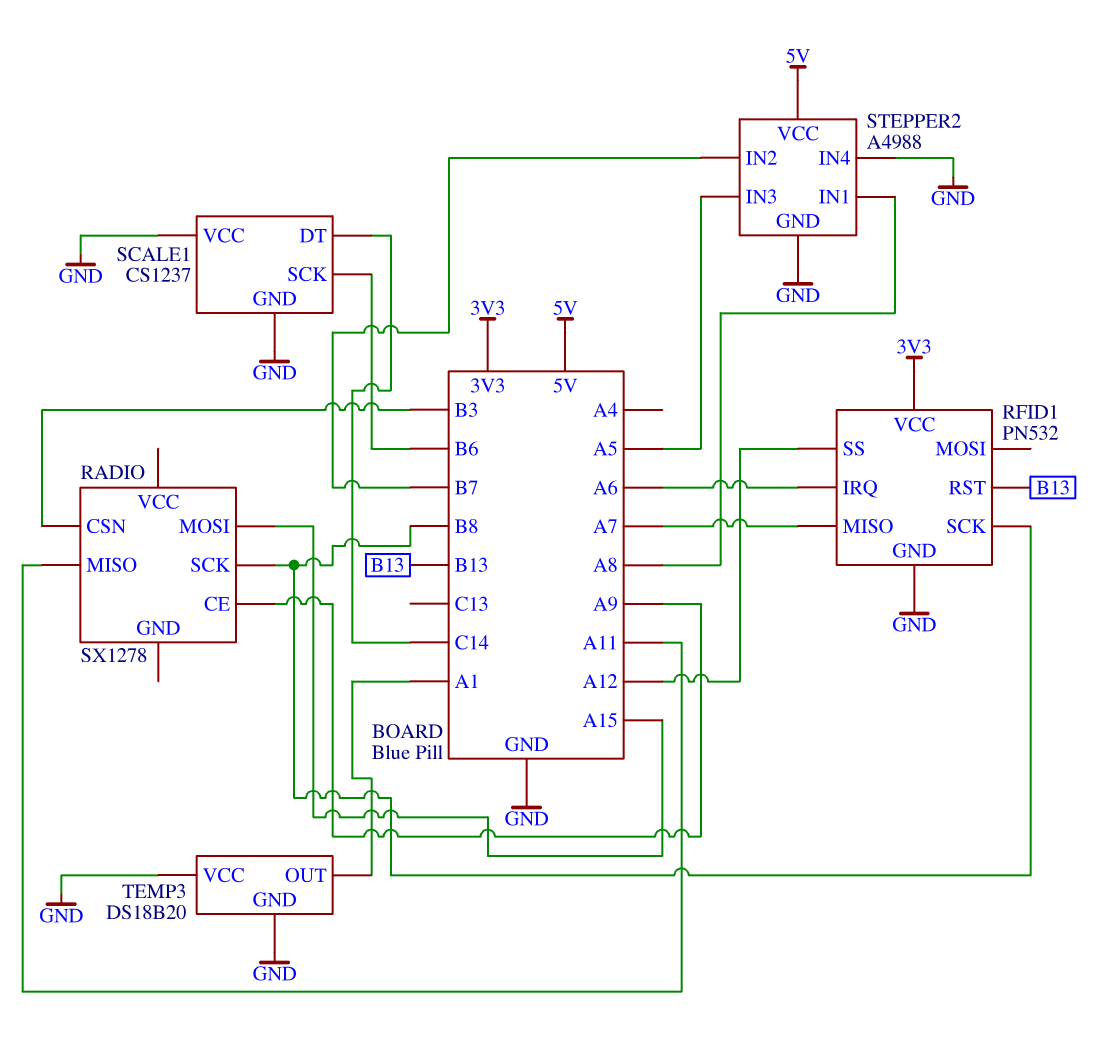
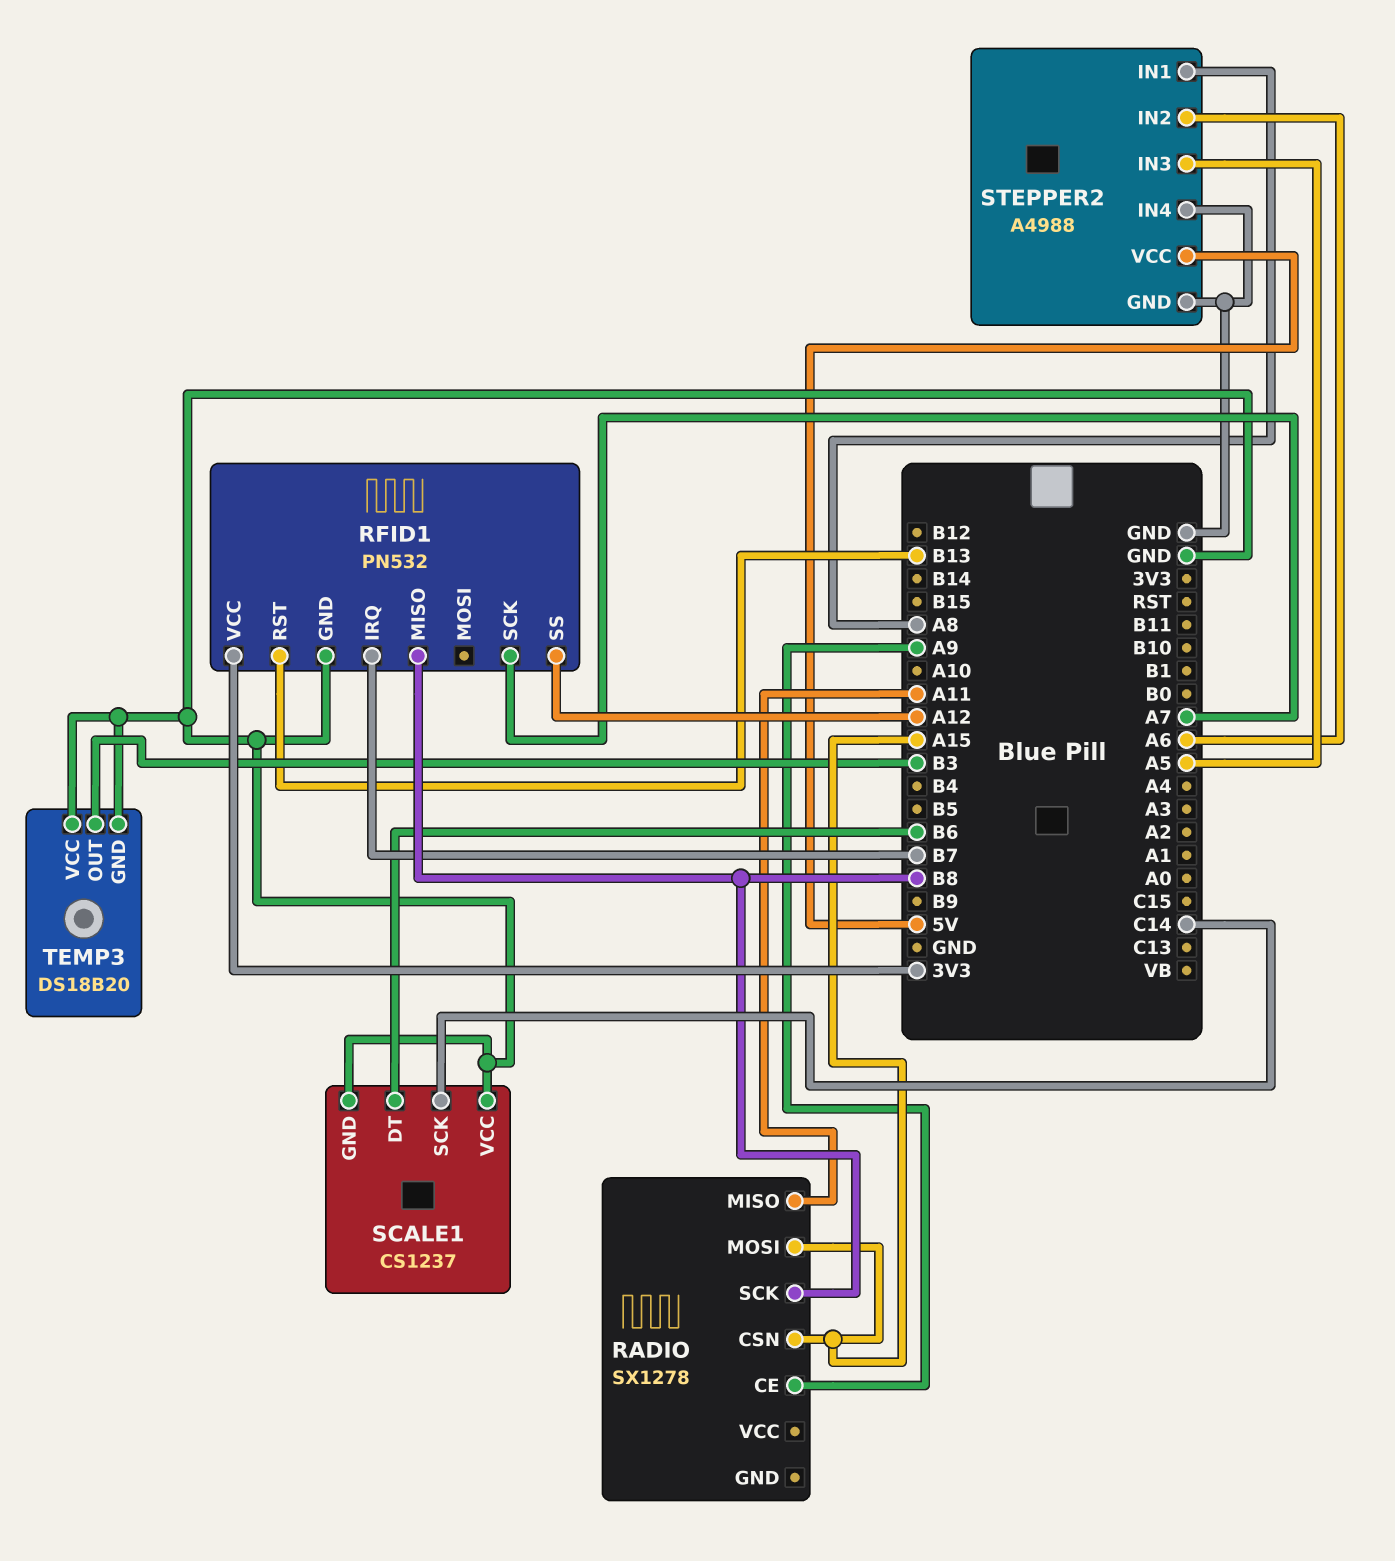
RADIO pin CSN: B3 -> A15
RFID1 pin IRQ: A6 -> B7
RFID1 pin MISO: A7 -> B8
RFID1 pin SCK: B8 -> A7
SCALE1 pin DT: C14 -> B6
SCALE1 pin SCK: B6 -> C14
STEPPER2 pin IN2: B7 -> A6
TEMP3 pin OUT: A1 -> B3

